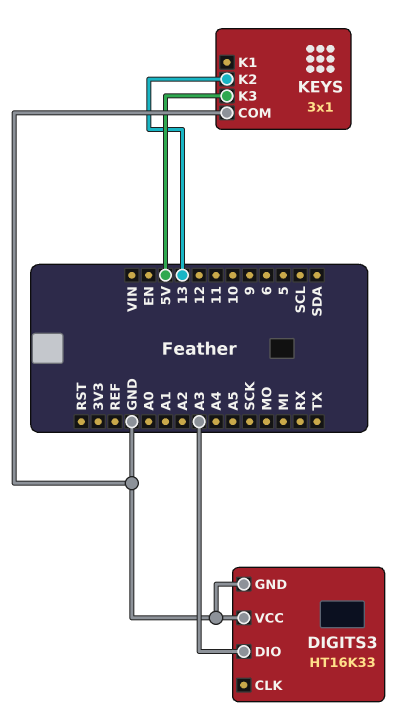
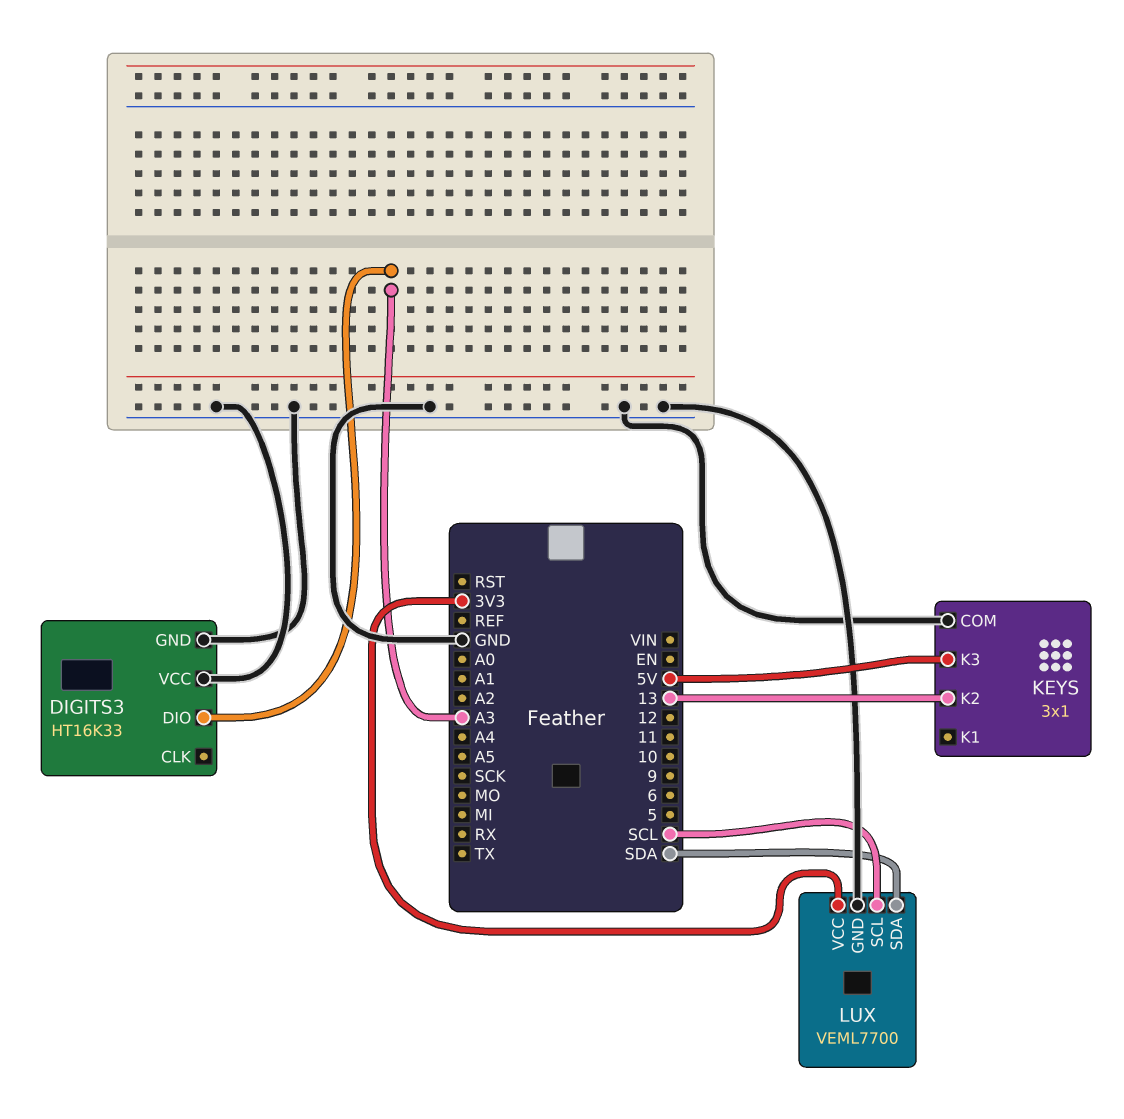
LUX: none -> VEML7700
LUX pin GND: none -> GND
LUX pin SCL: none -> SCL
LUX pin SDA: none -> SDA
LUX pin VCC: none -> 3V3

